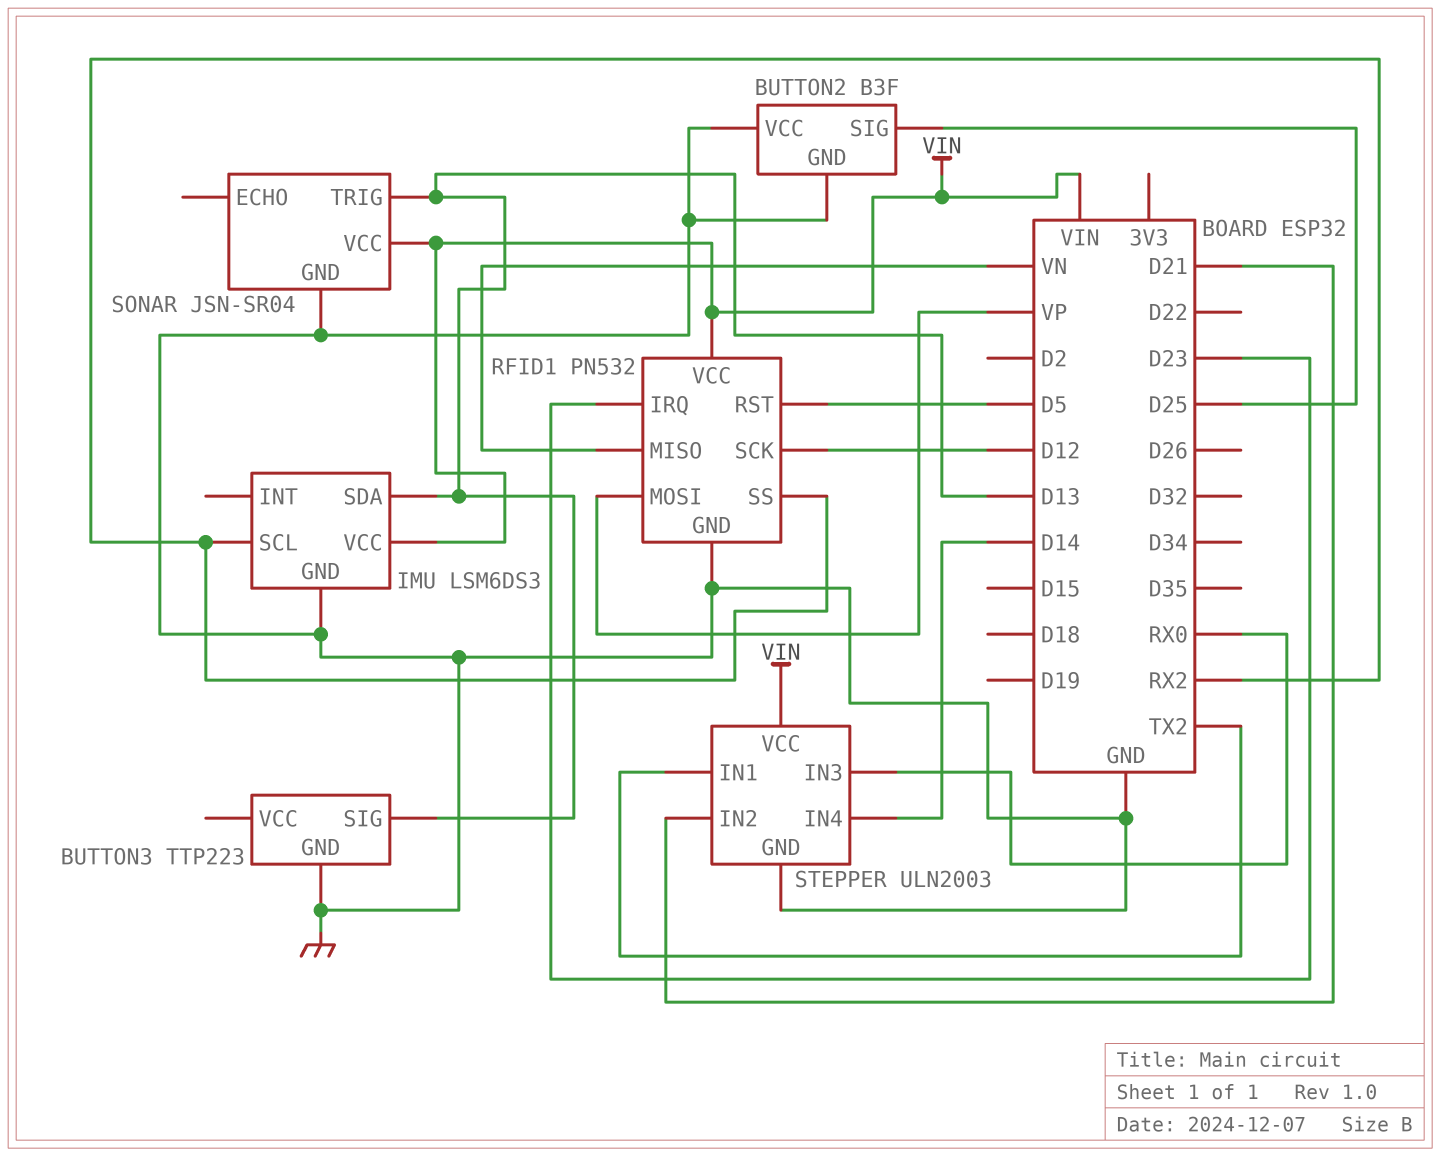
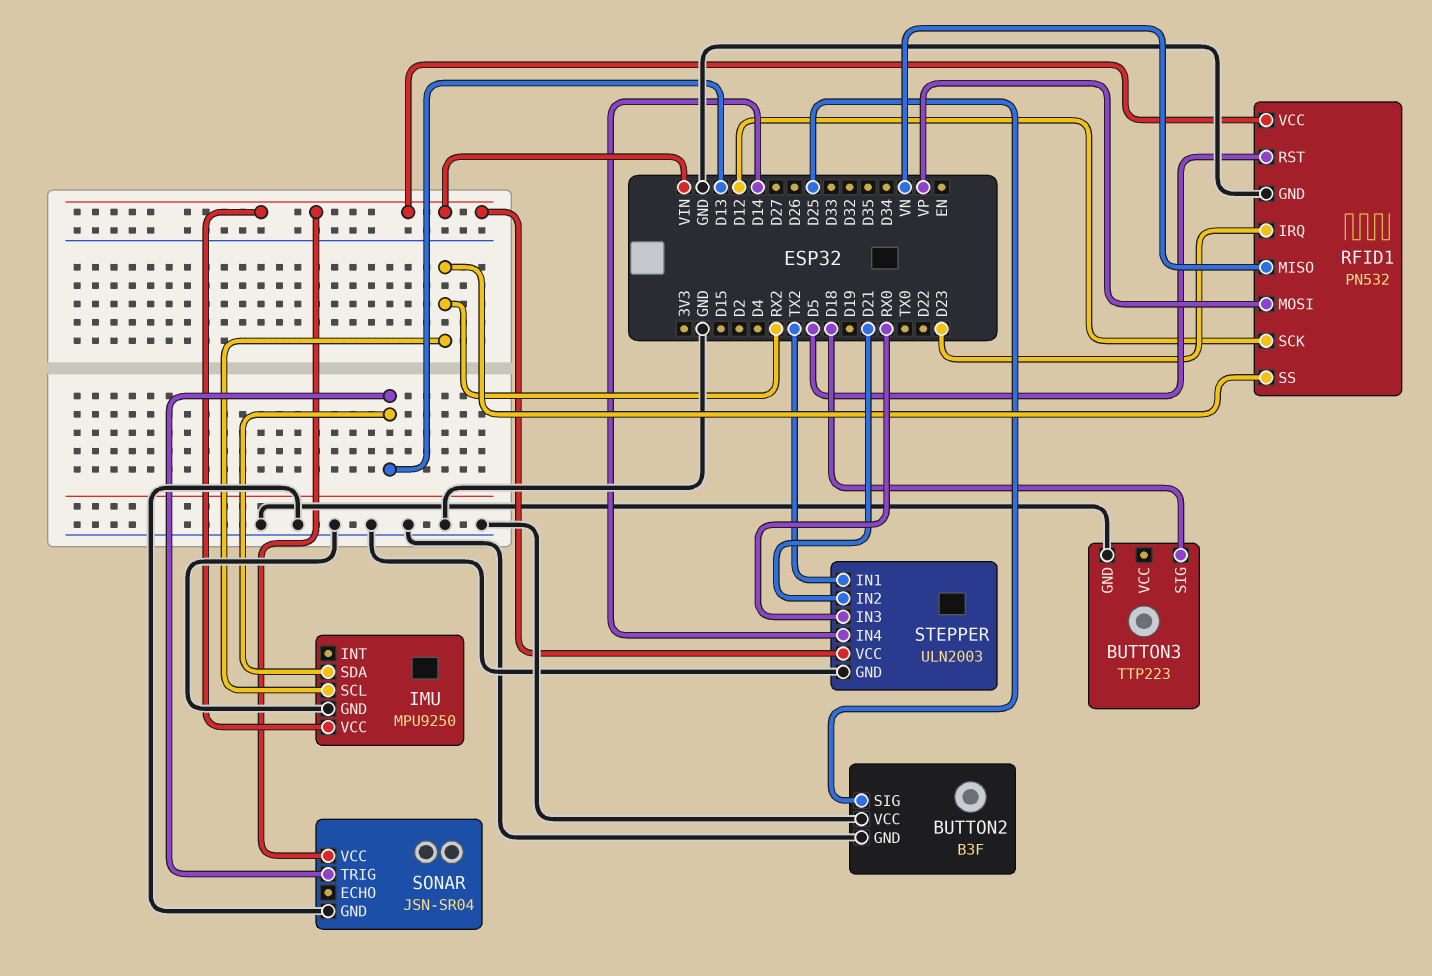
BUTTON3 pin SIG: D13 -> D18
IMU: LSM6DS3 -> MPU9250

